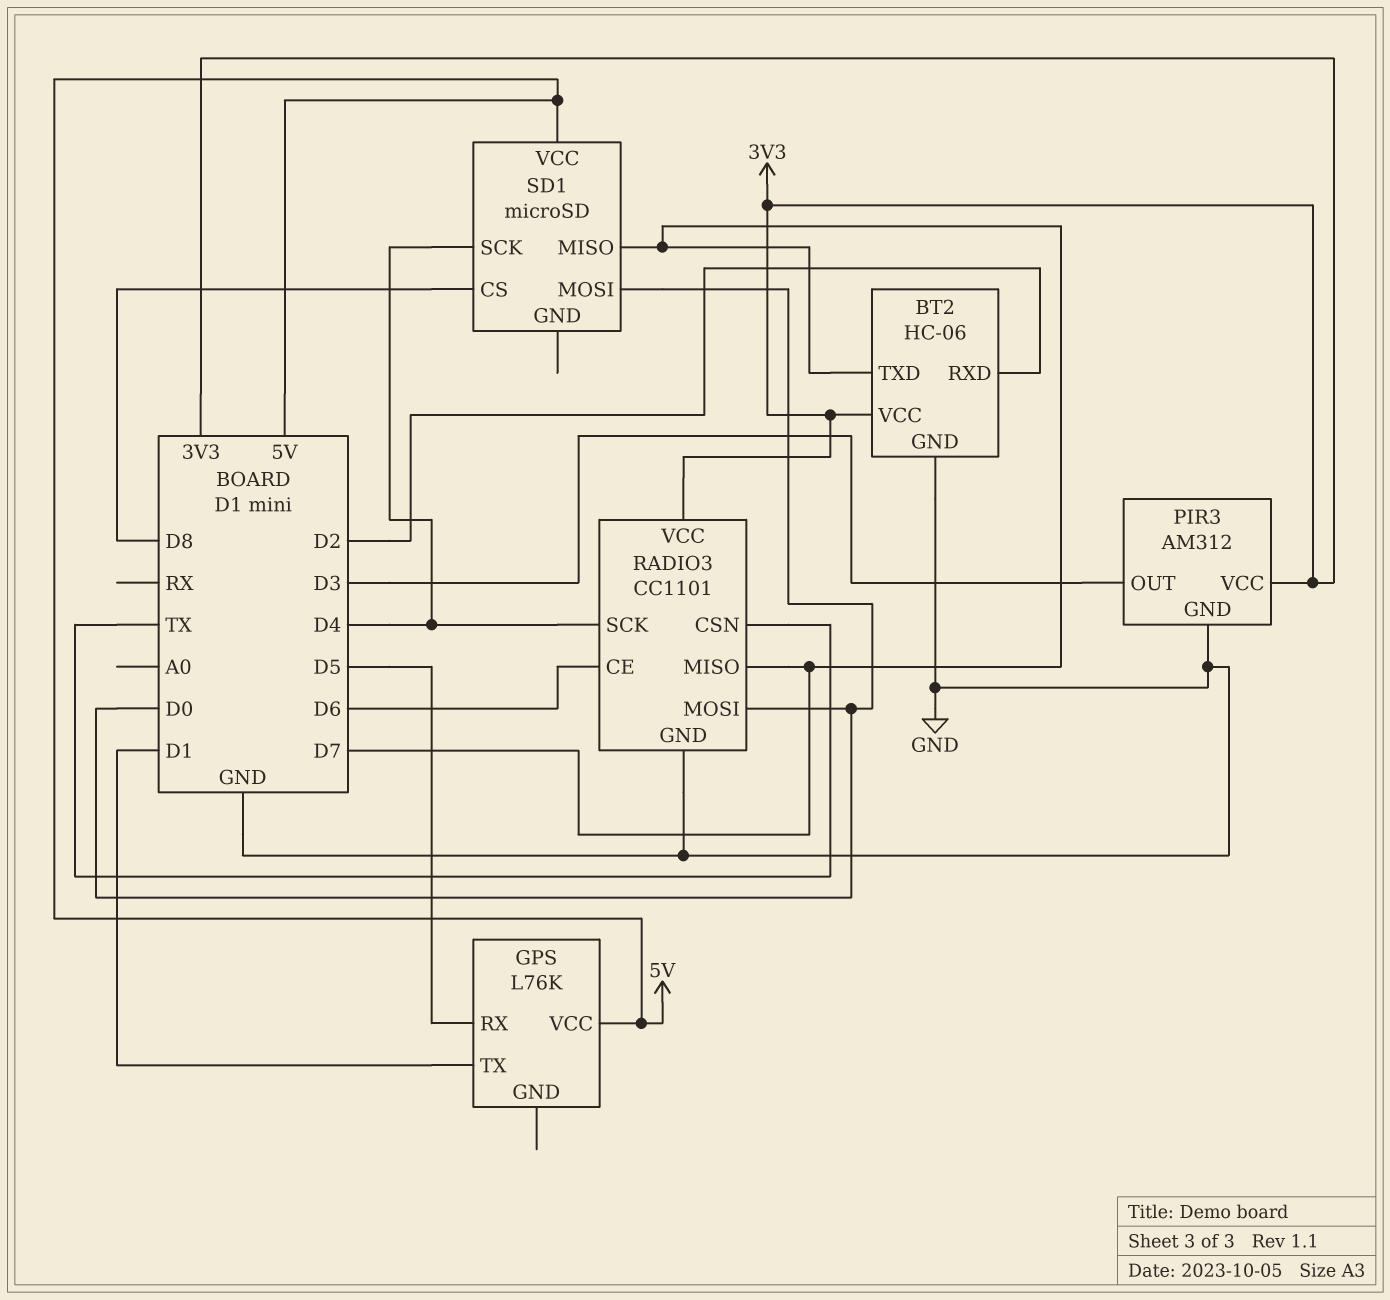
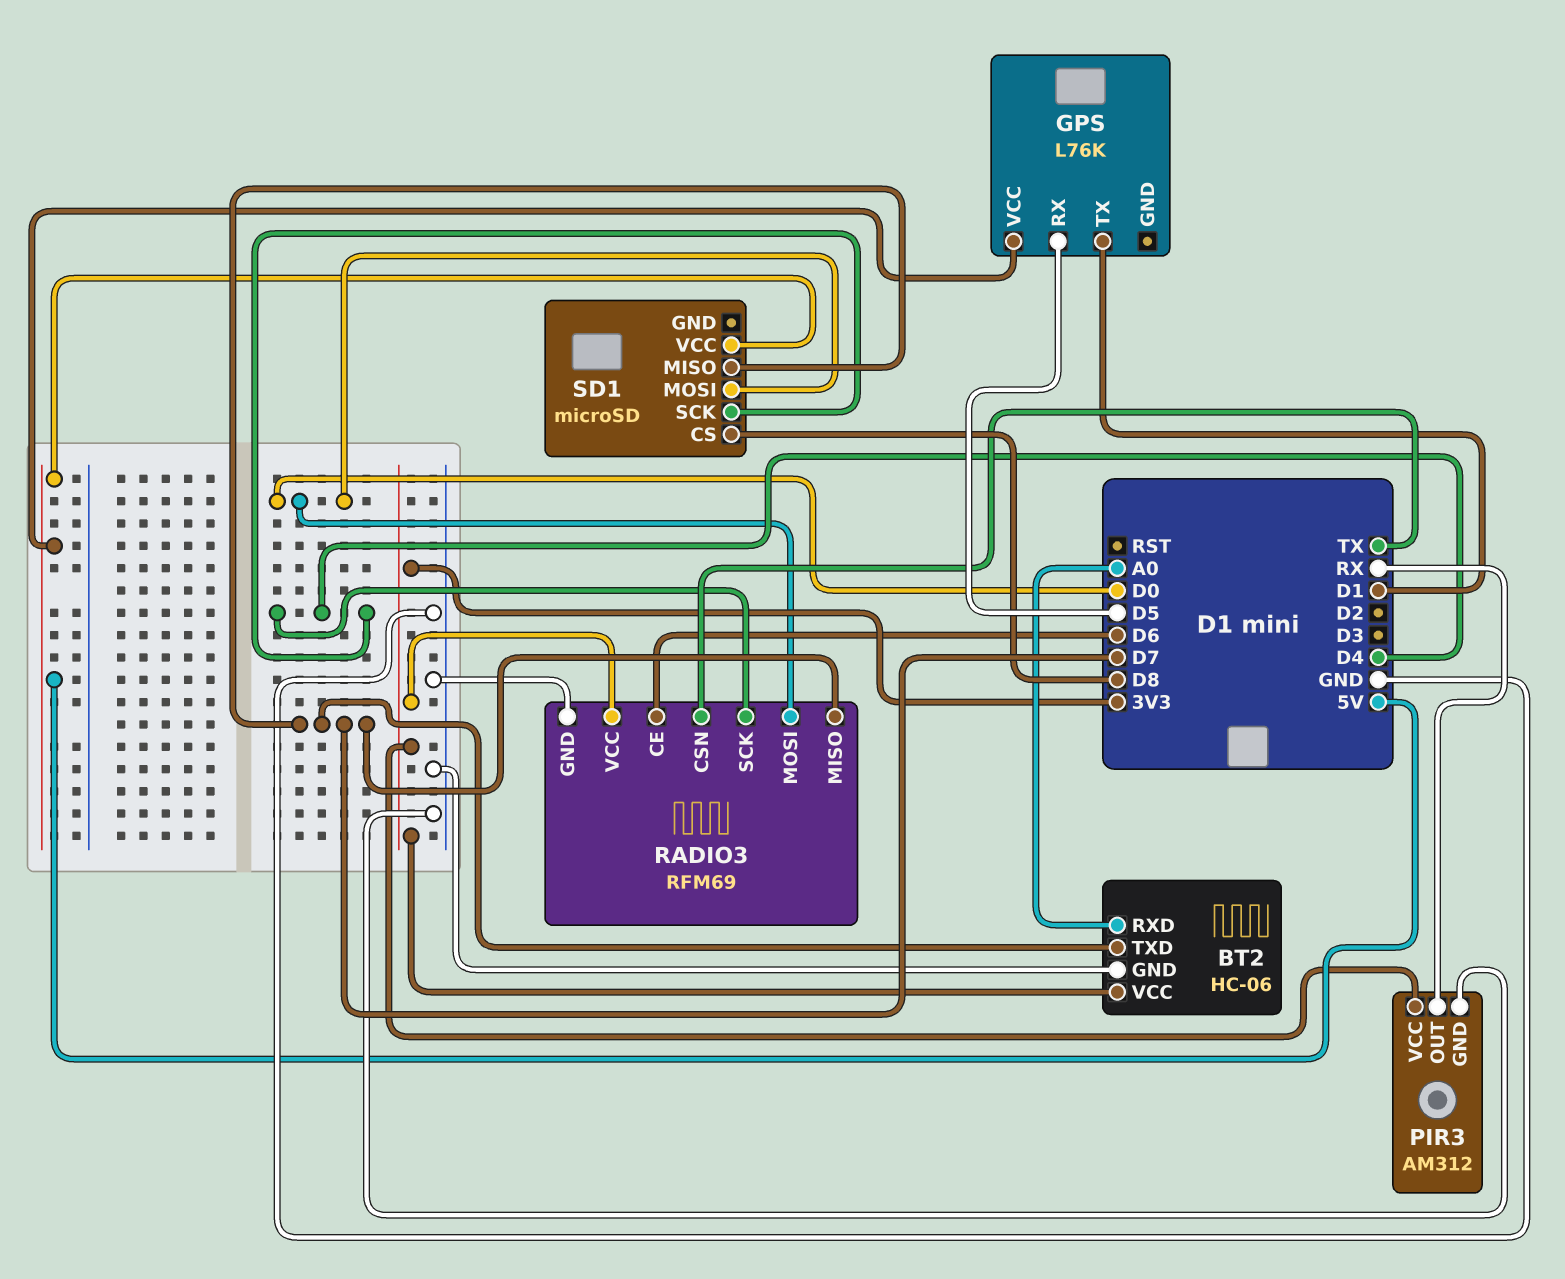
BT2 pin RXD: D2 -> A0
PIR3 pin OUT: D3 -> RX
RADIO3: CC1101 -> RFM69

